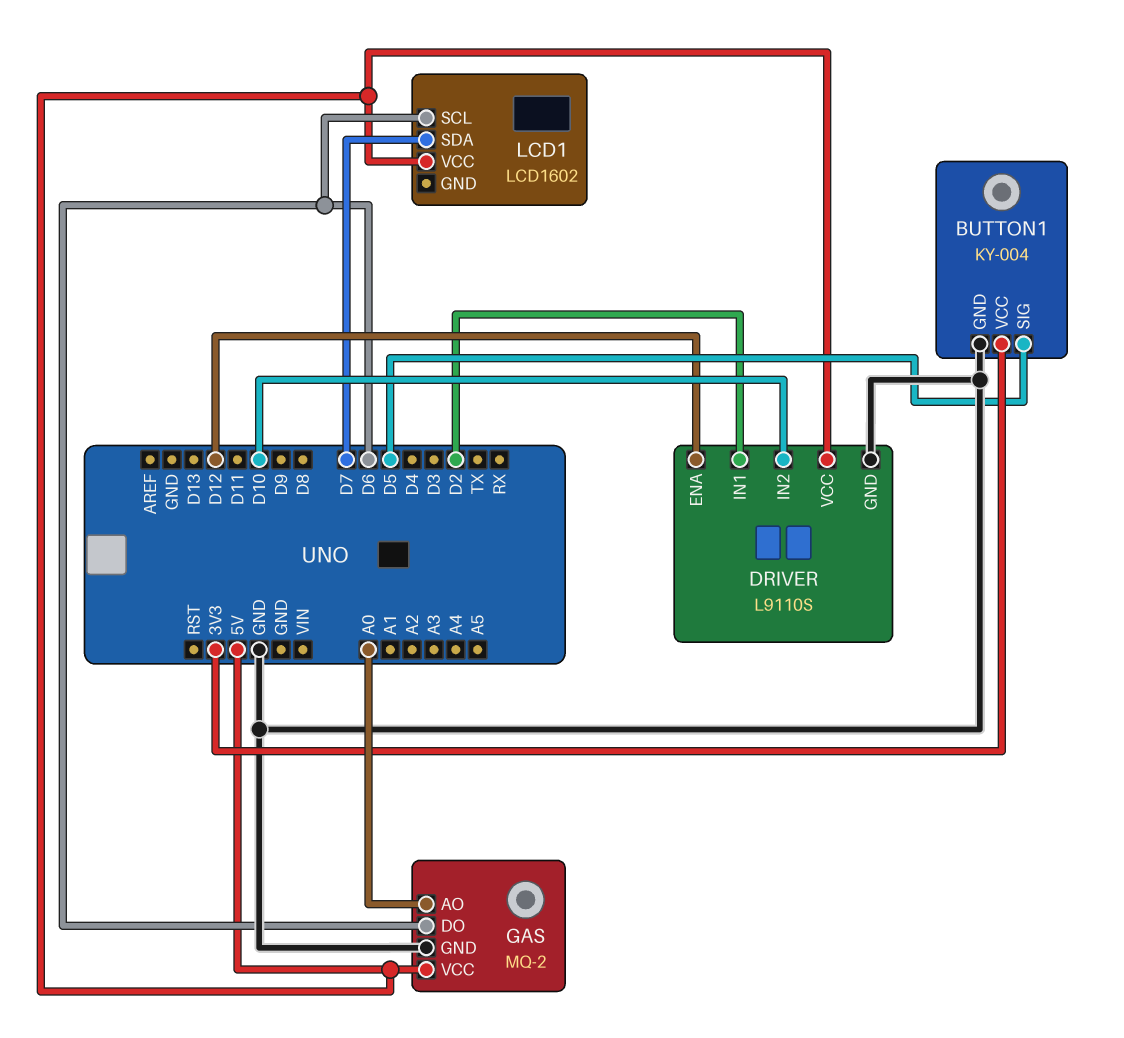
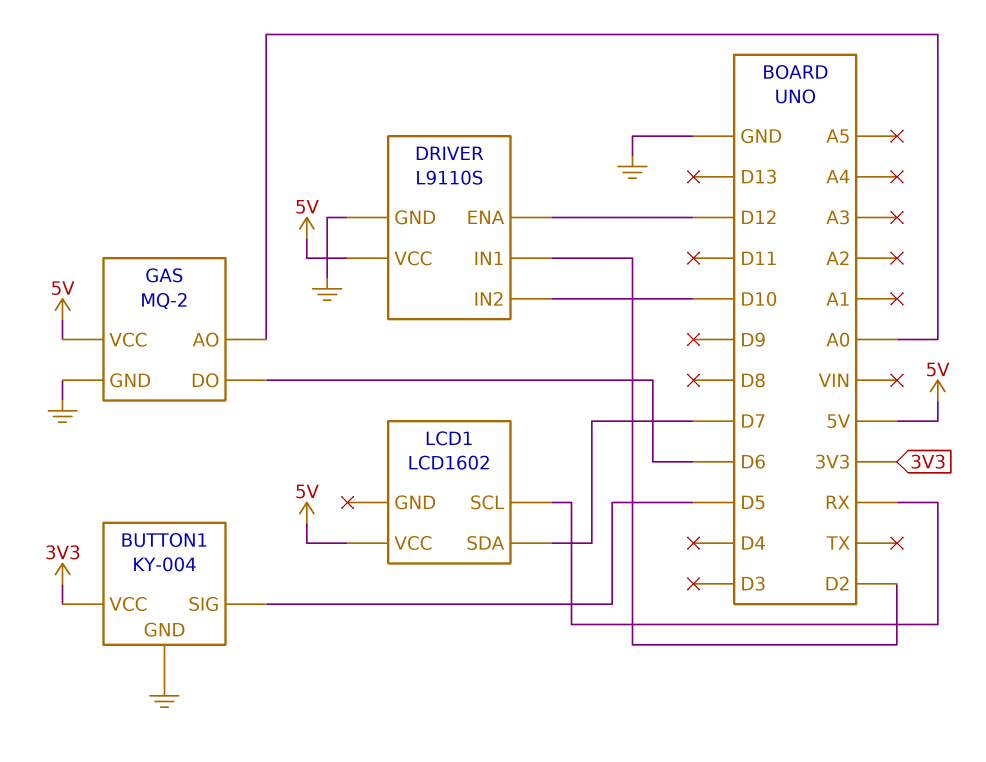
LCD1 pin SCL: D6 -> RX

